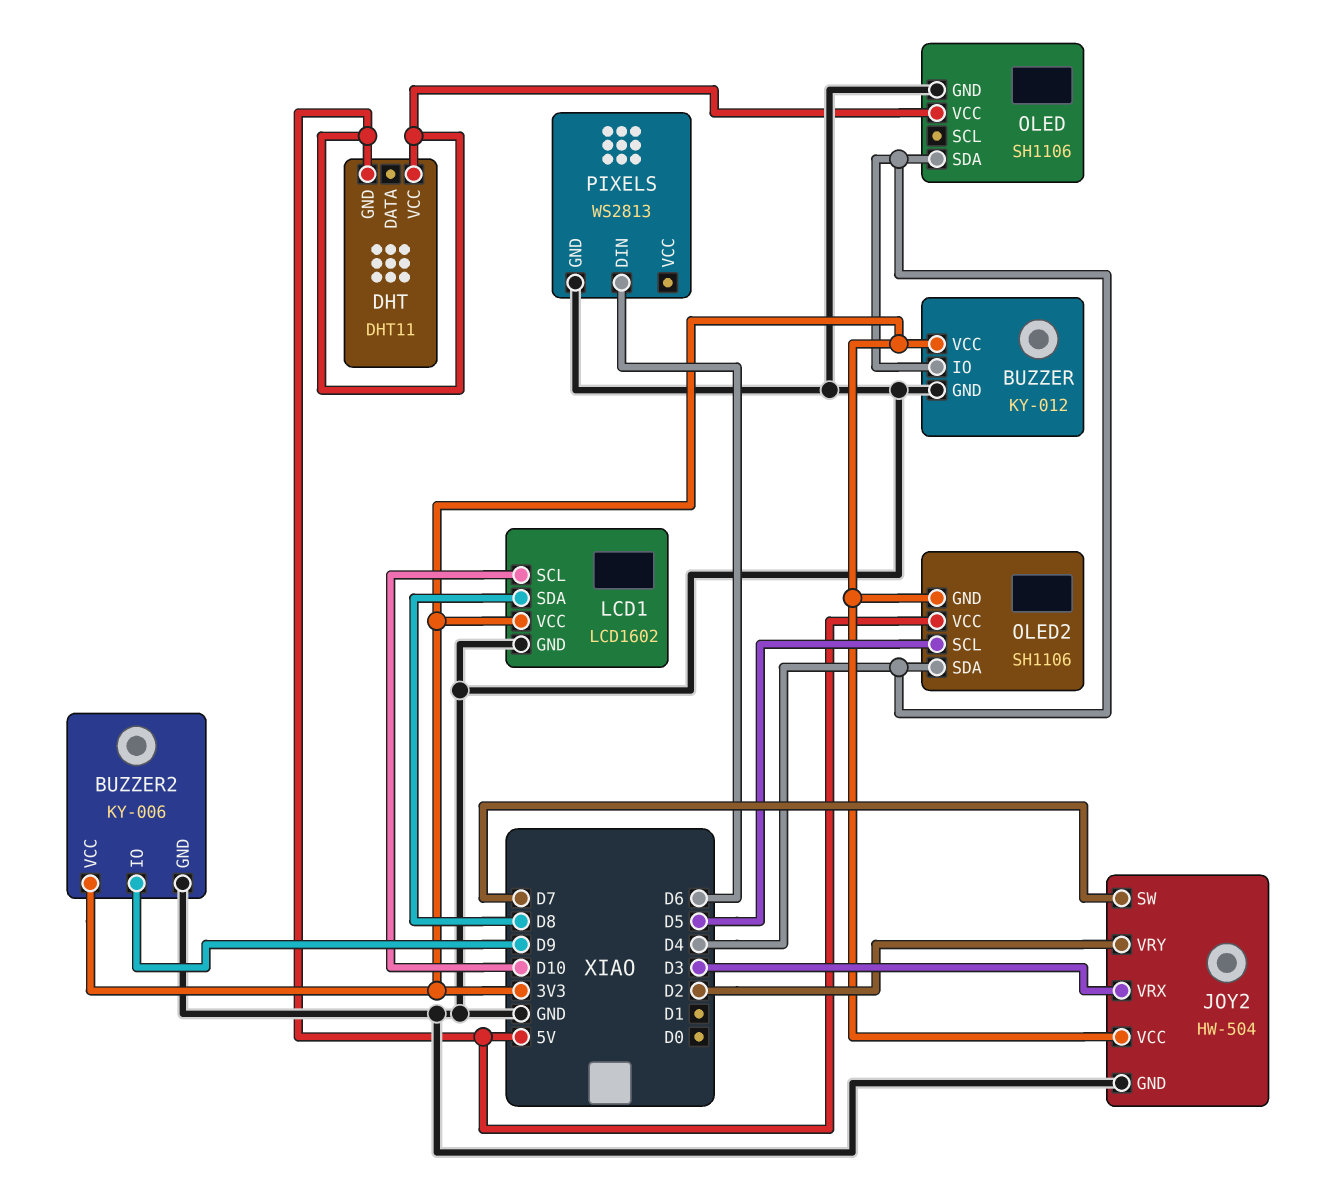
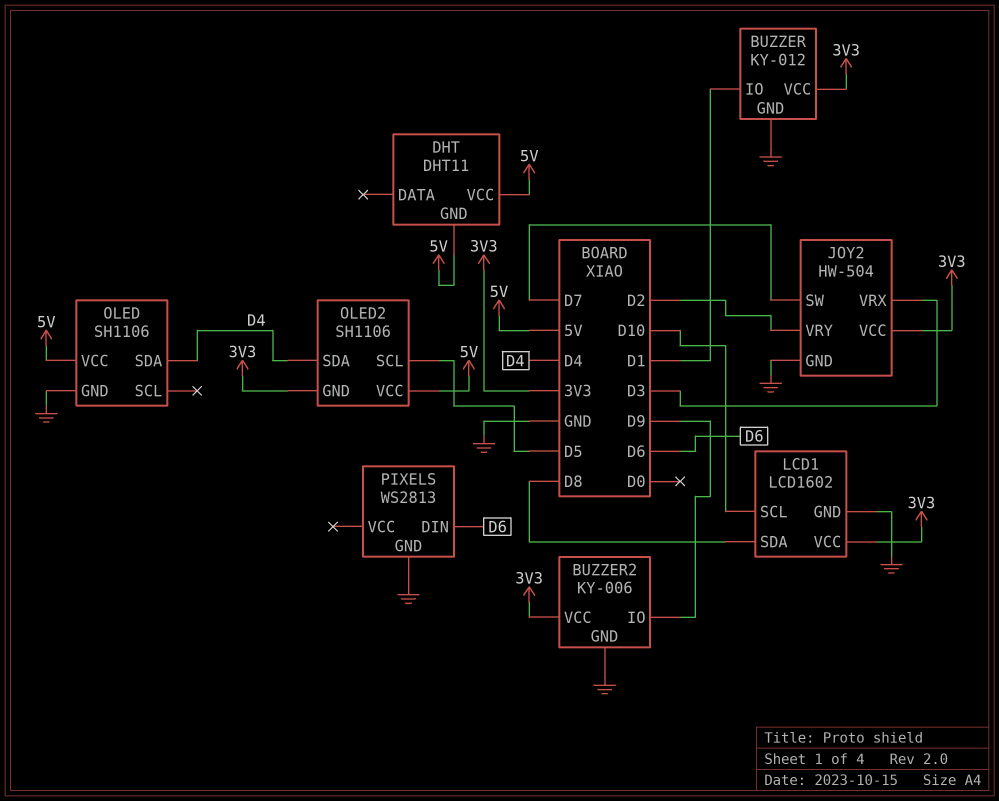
BUZZER pin IO: D4 -> D1

